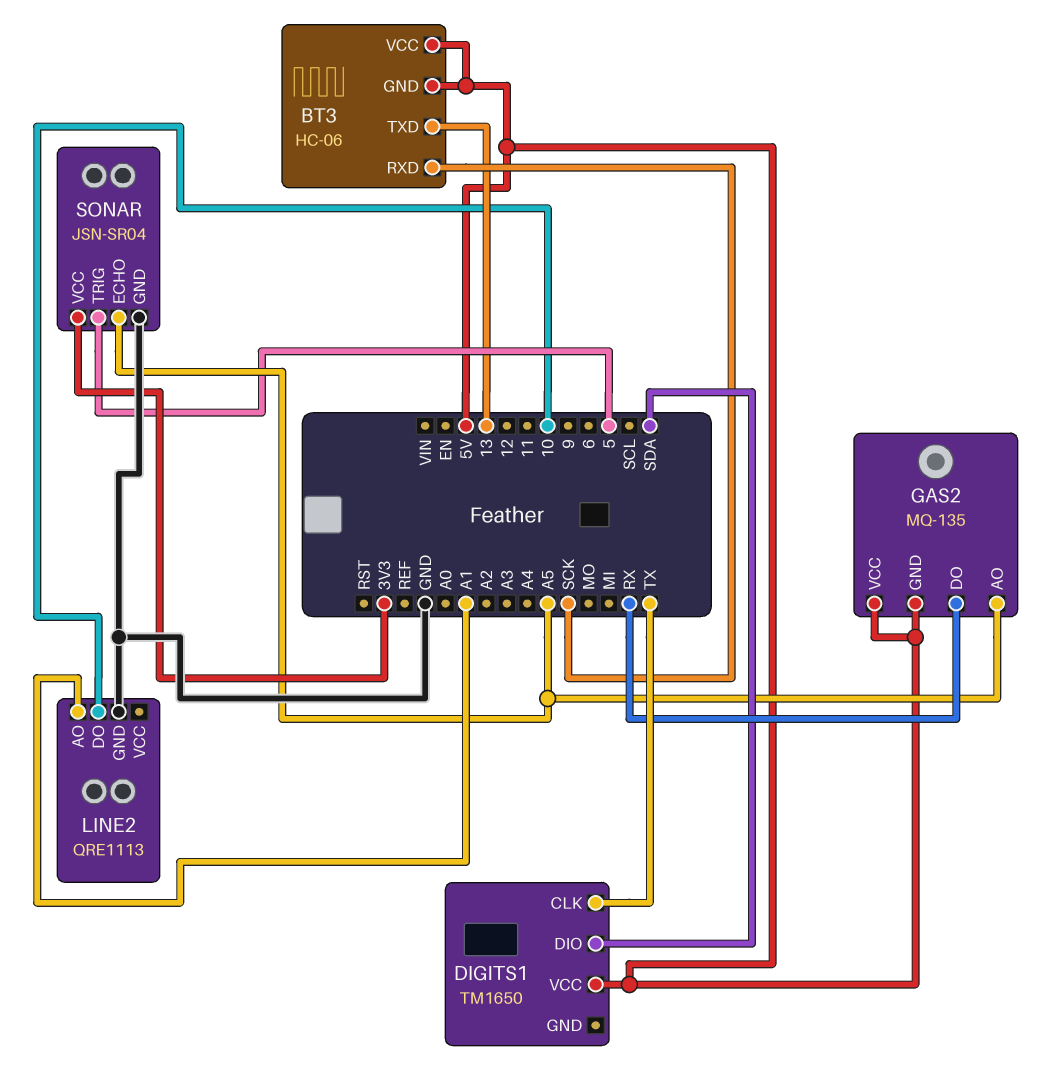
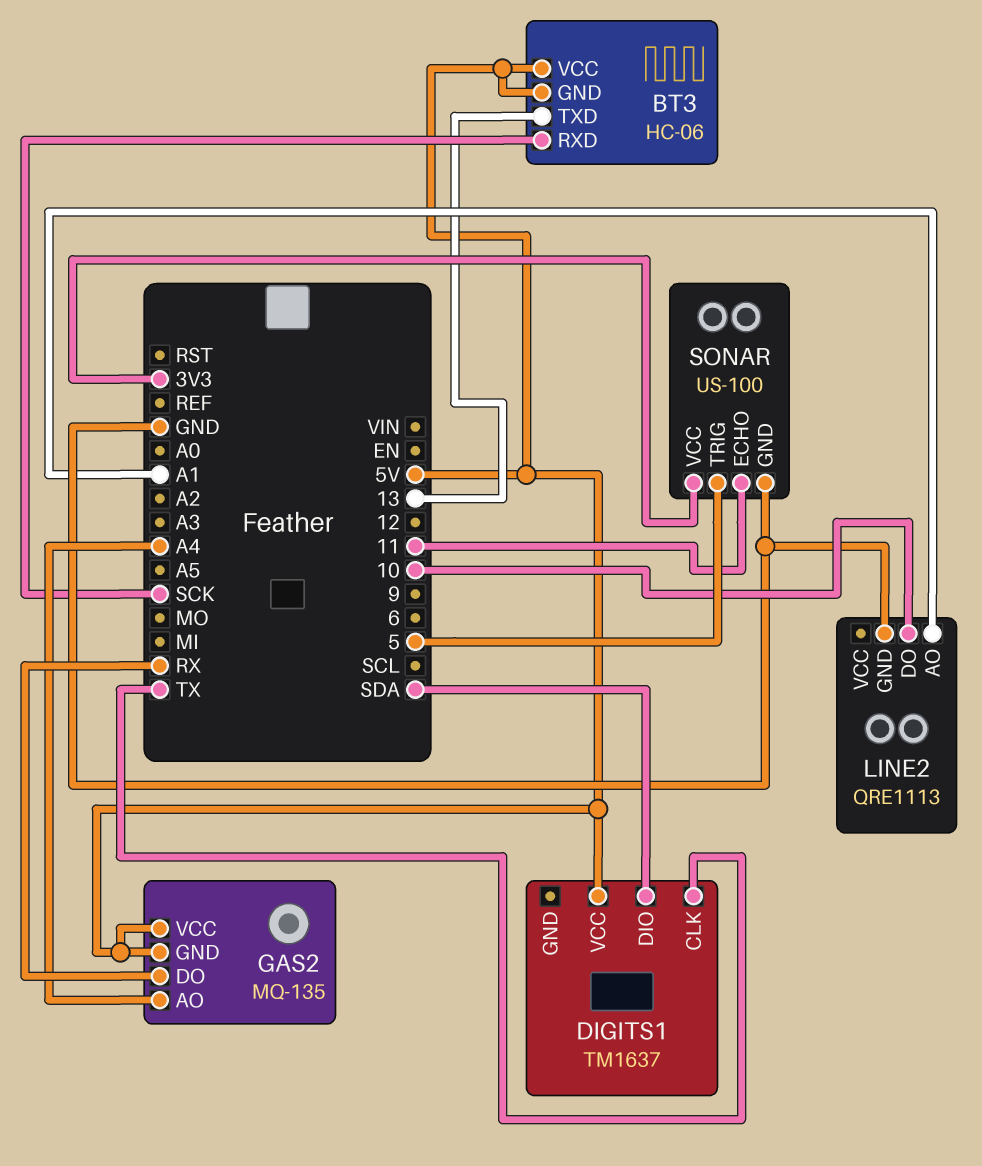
DIGITS1: TM1650 -> TM1637
GAS2 pin AO: A5 -> A4
SONAR: JSN-SR04 -> US-100
SONAR pin ECHO: A5 -> 11

